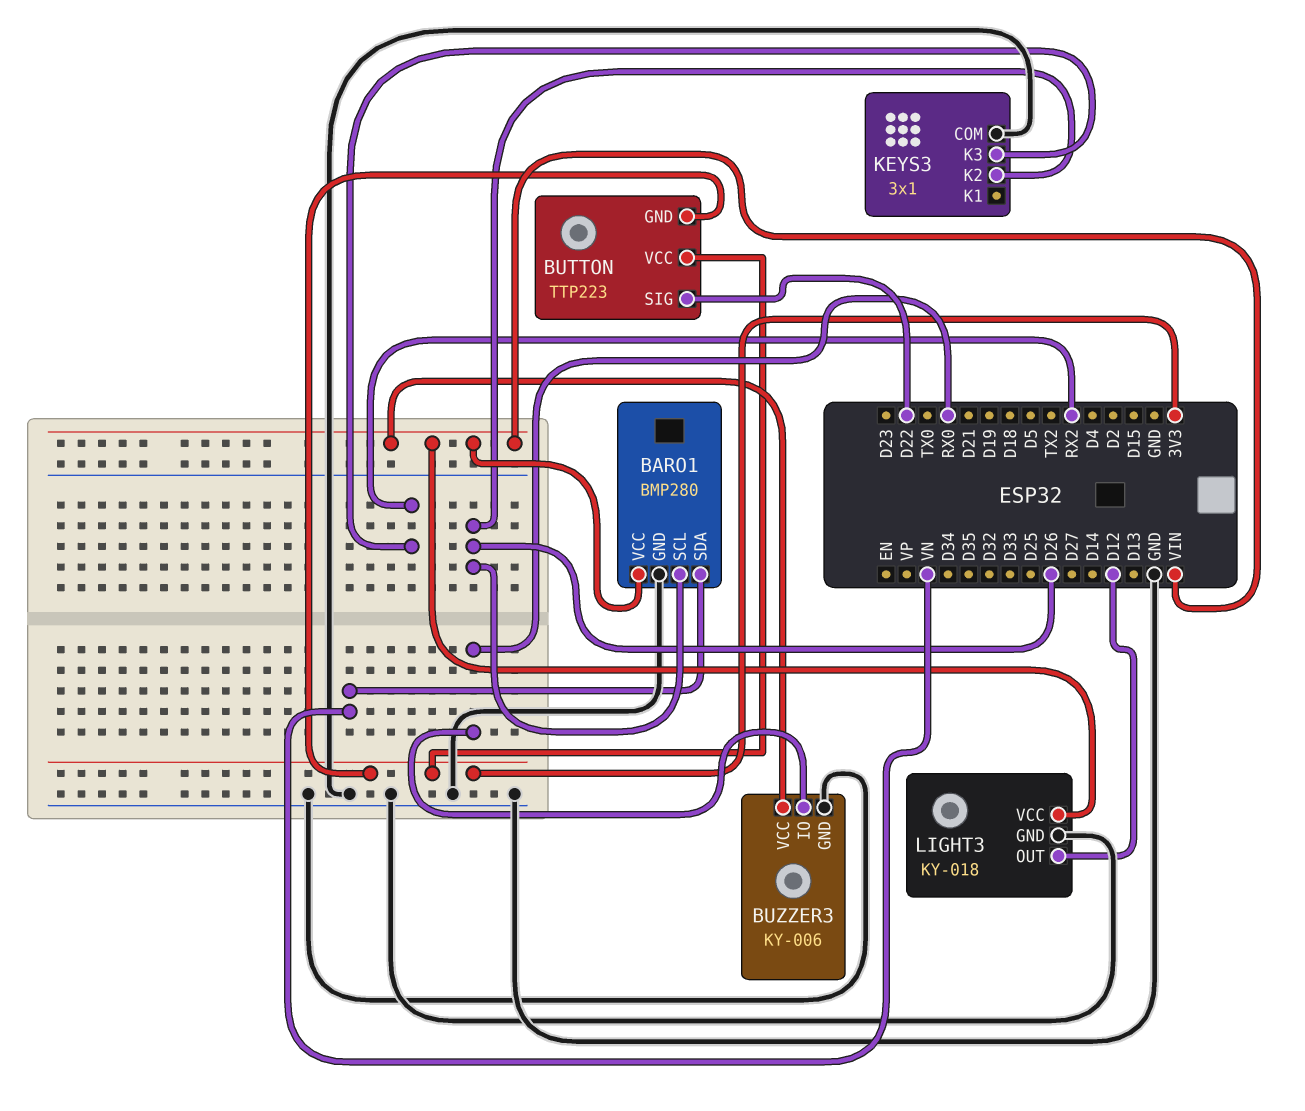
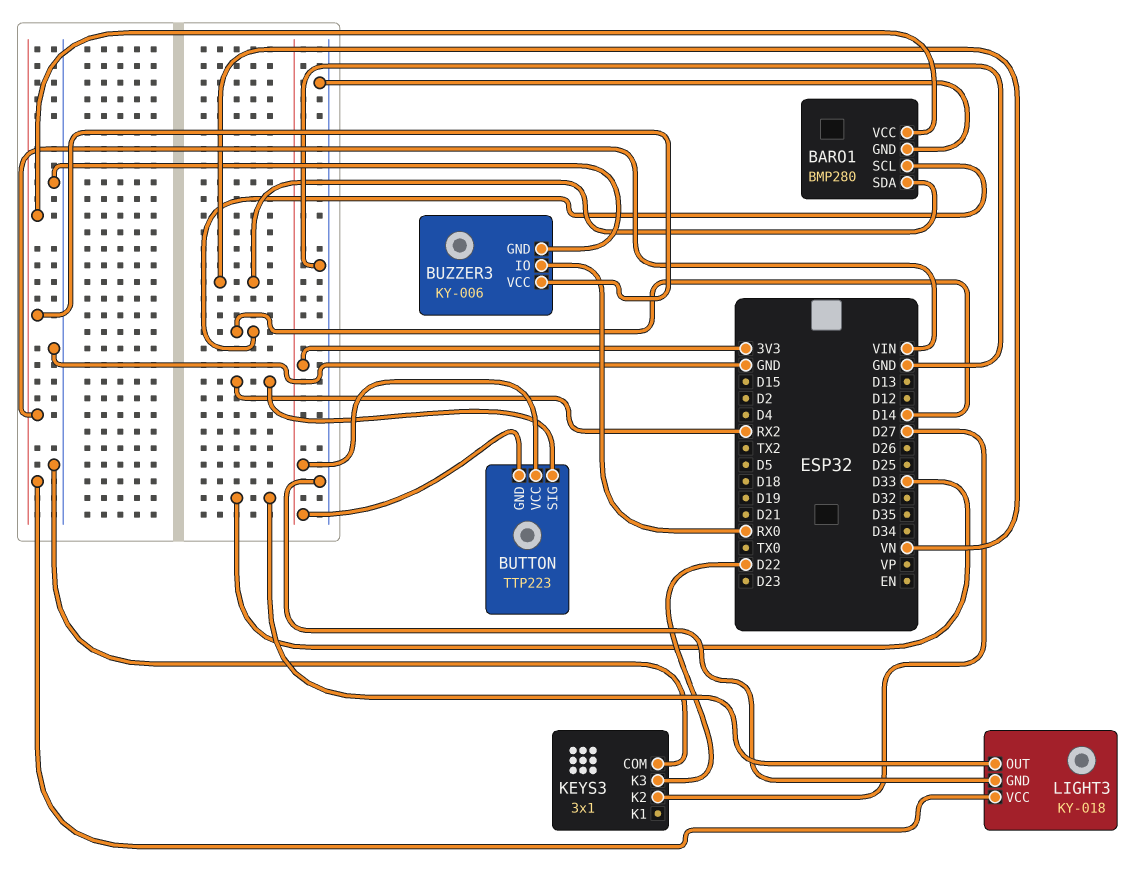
BARO1 pin SCL: D26 -> D14
BUTTON pin SIG: D22 -> RX2
KEYS3 pin K2: D26 -> D27
KEYS3 pin K3: RX2 -> D22
LIGHT3 pin OUT: D12 -> D33

